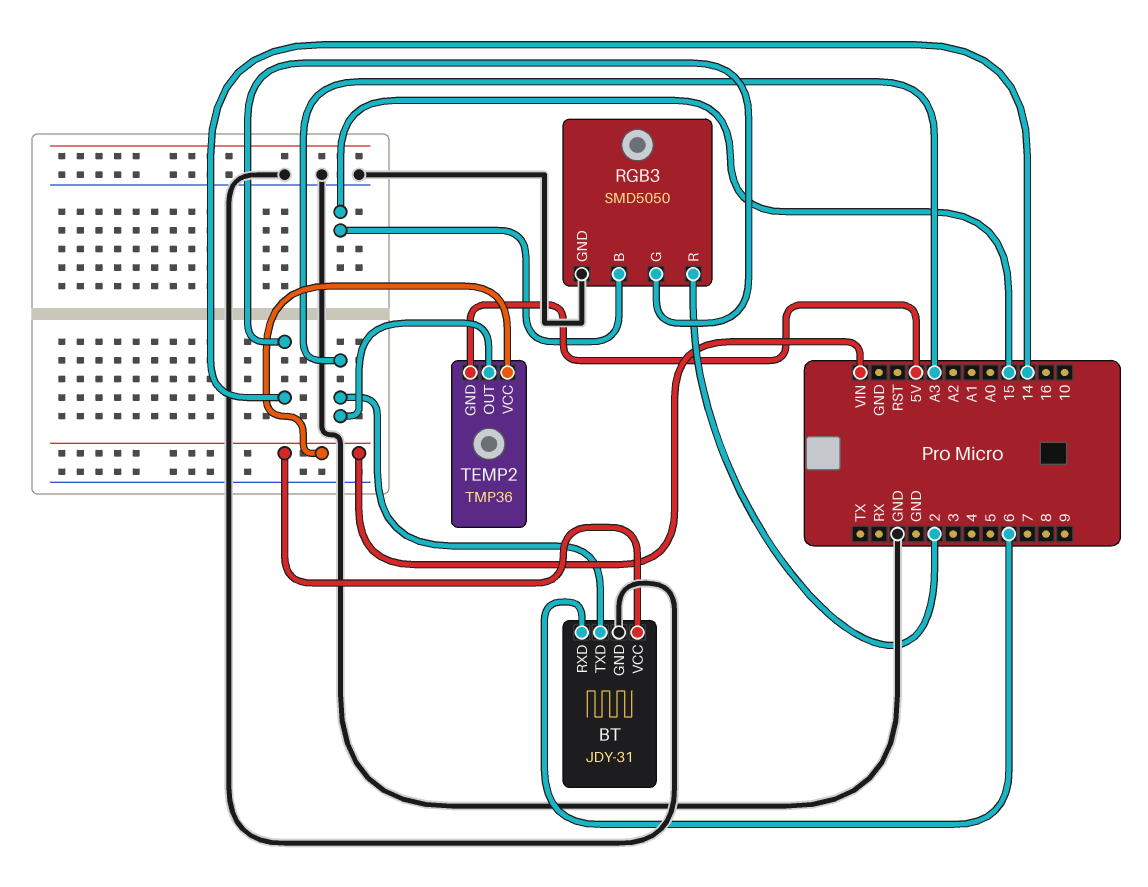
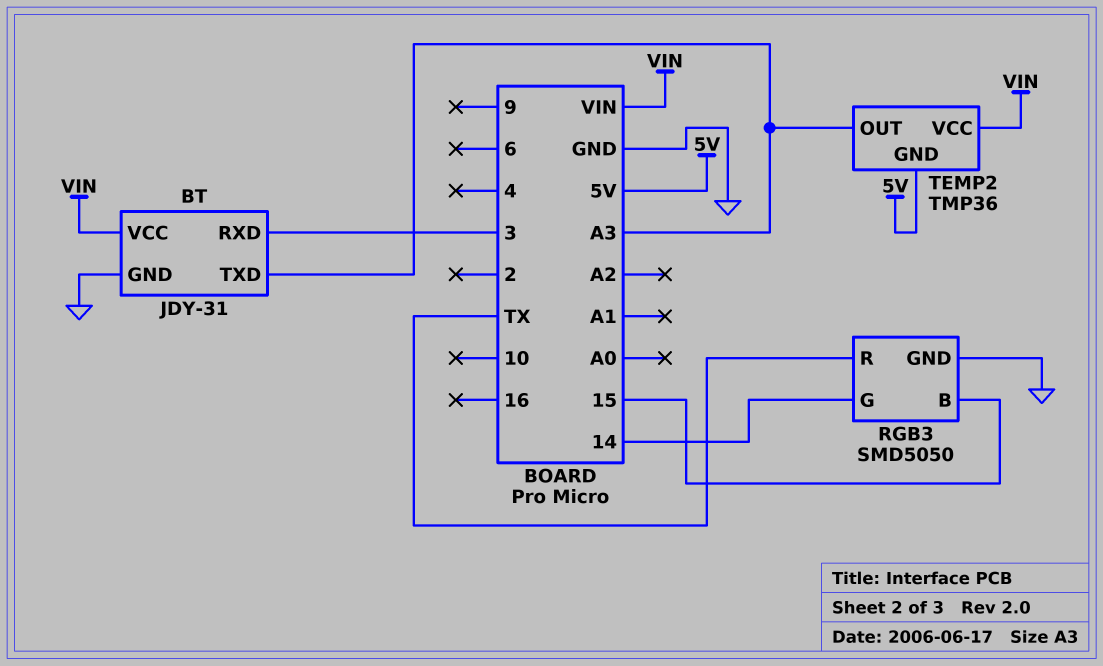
BT pin RXD: 6 -> 3
RGB3 pin R: 2 -> TX

